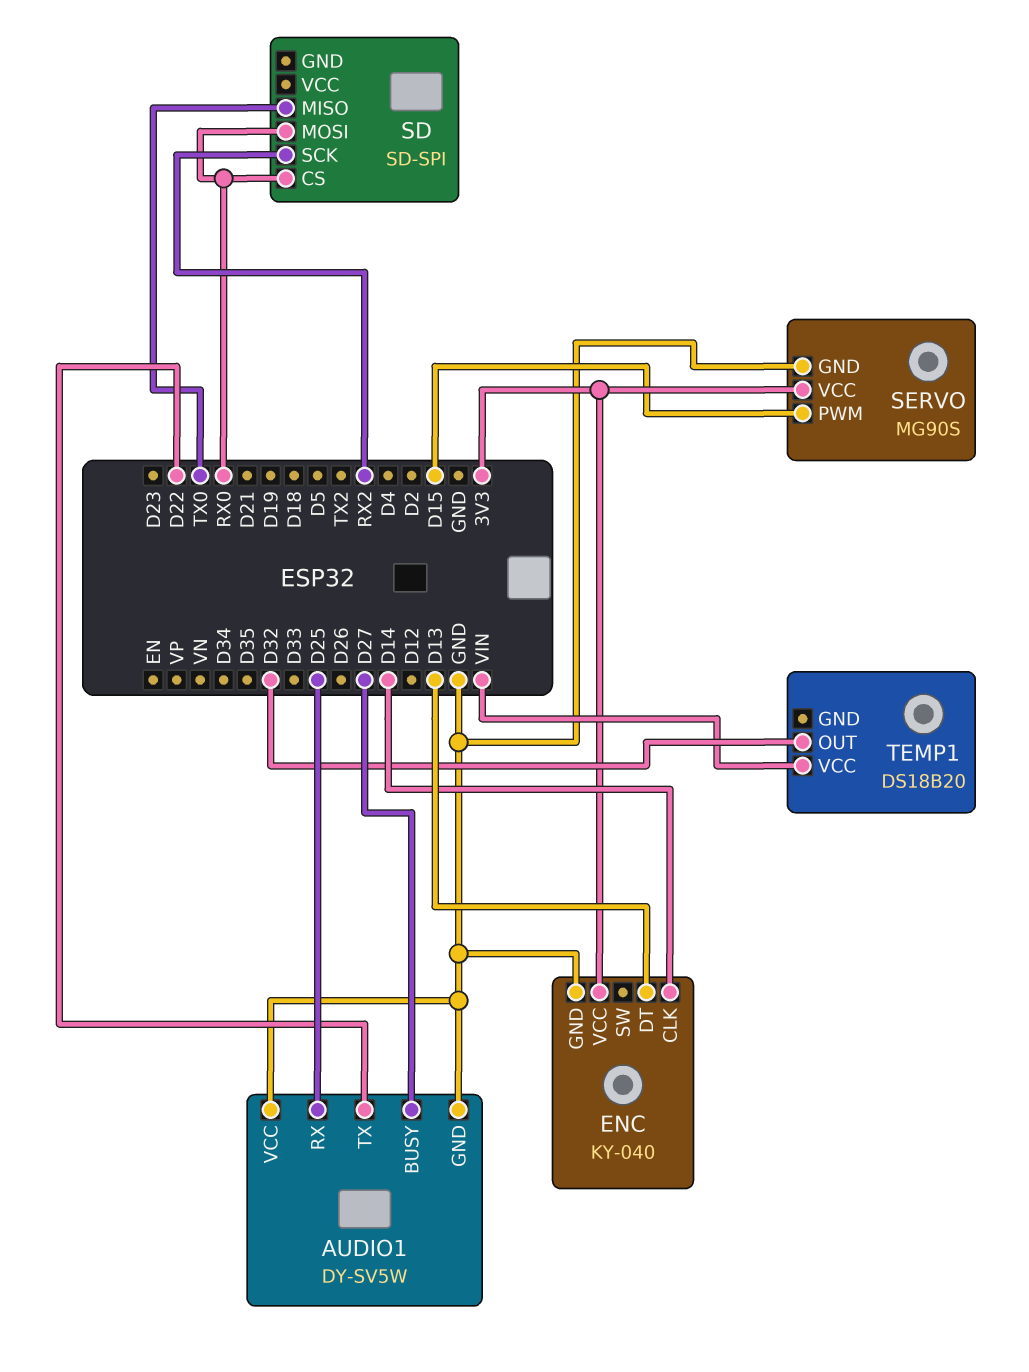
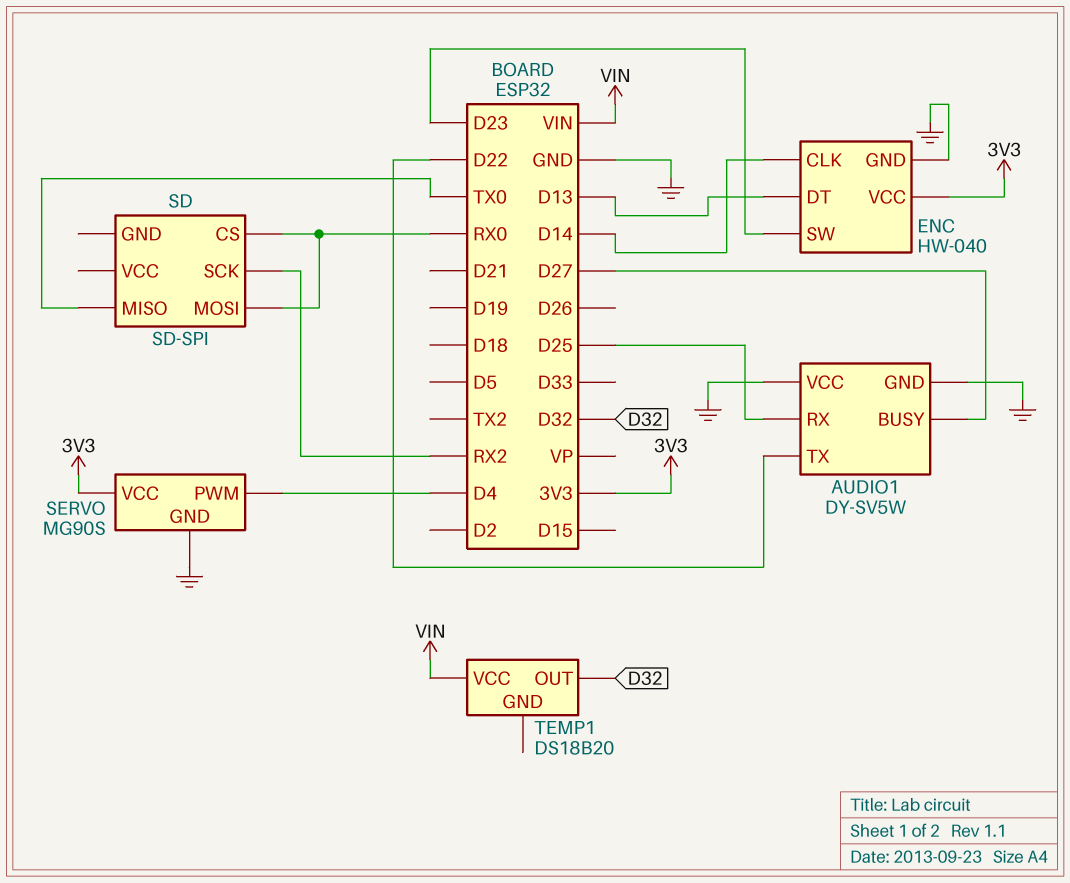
ENC: KY-040 -> HW-040
ENC pin SW: none -> D23
SERVO pin PWM: D15 -> D4

